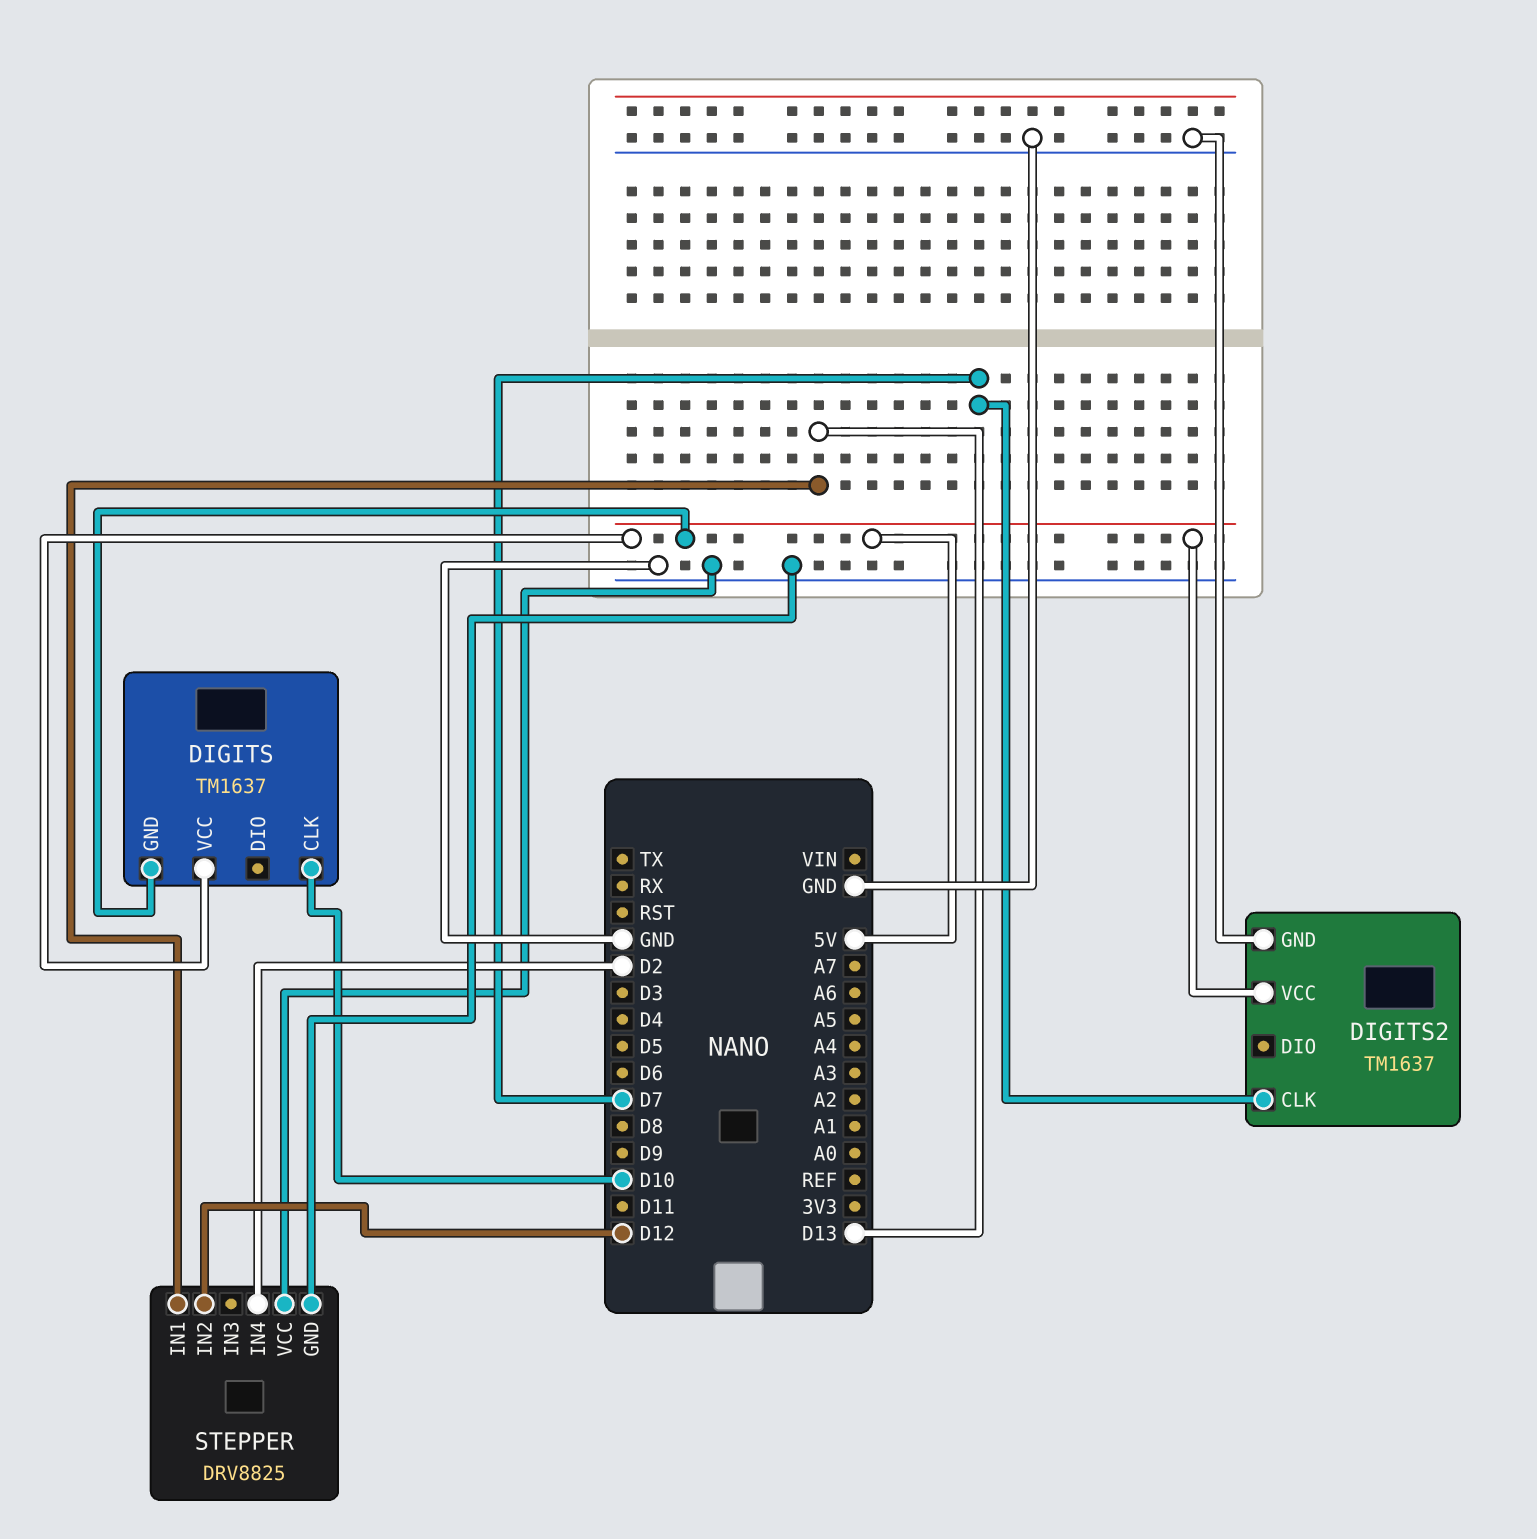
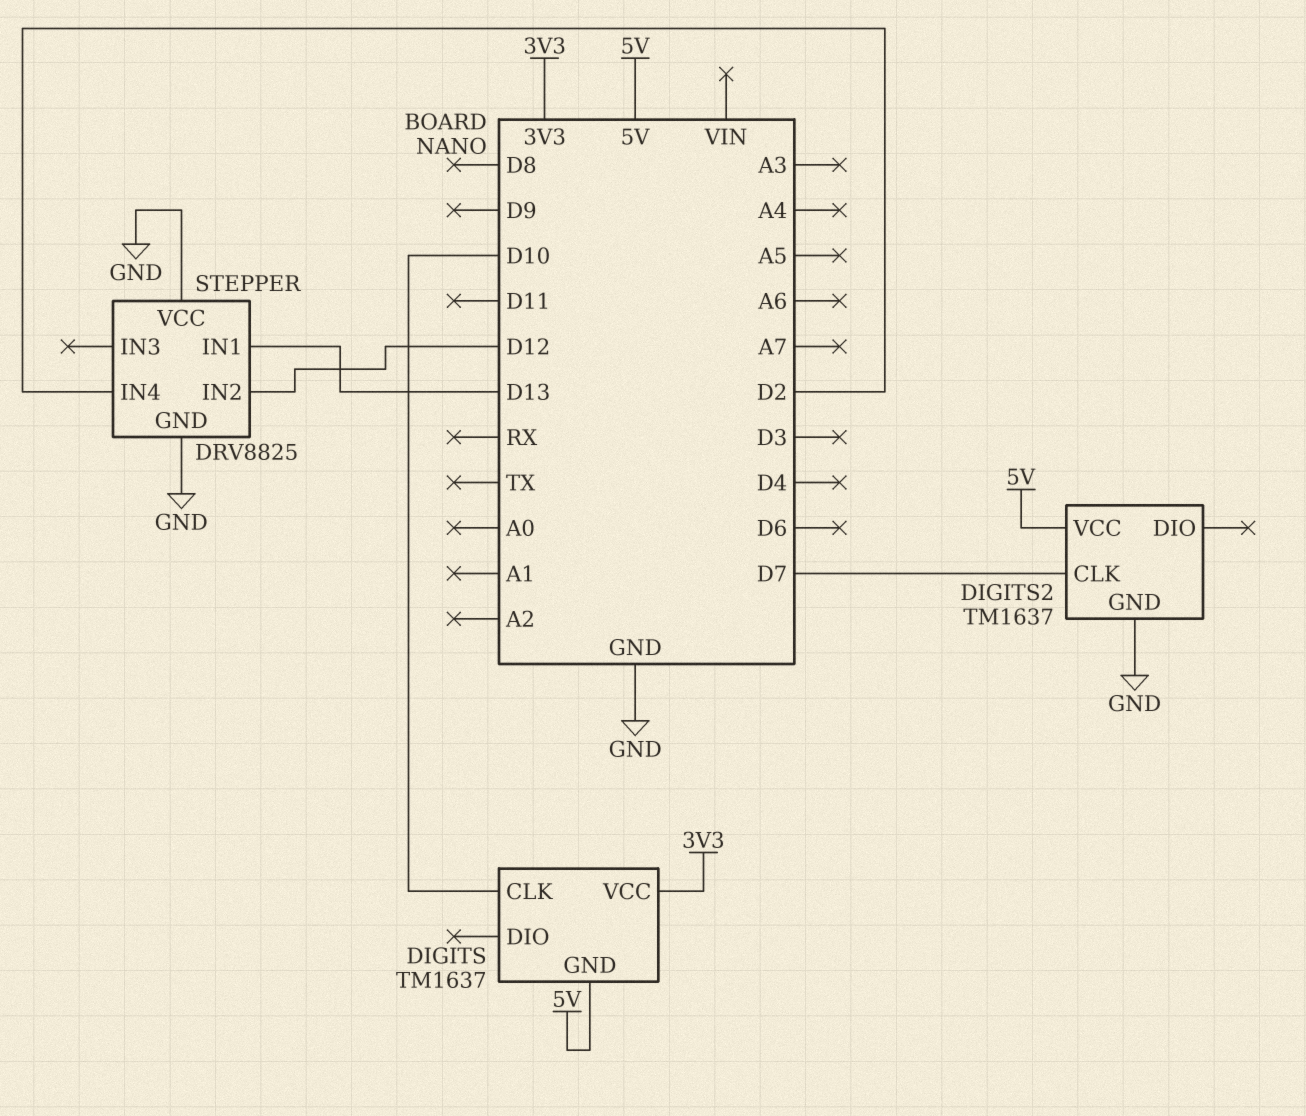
DIGITS pin VCC: 5V -> 3V3

